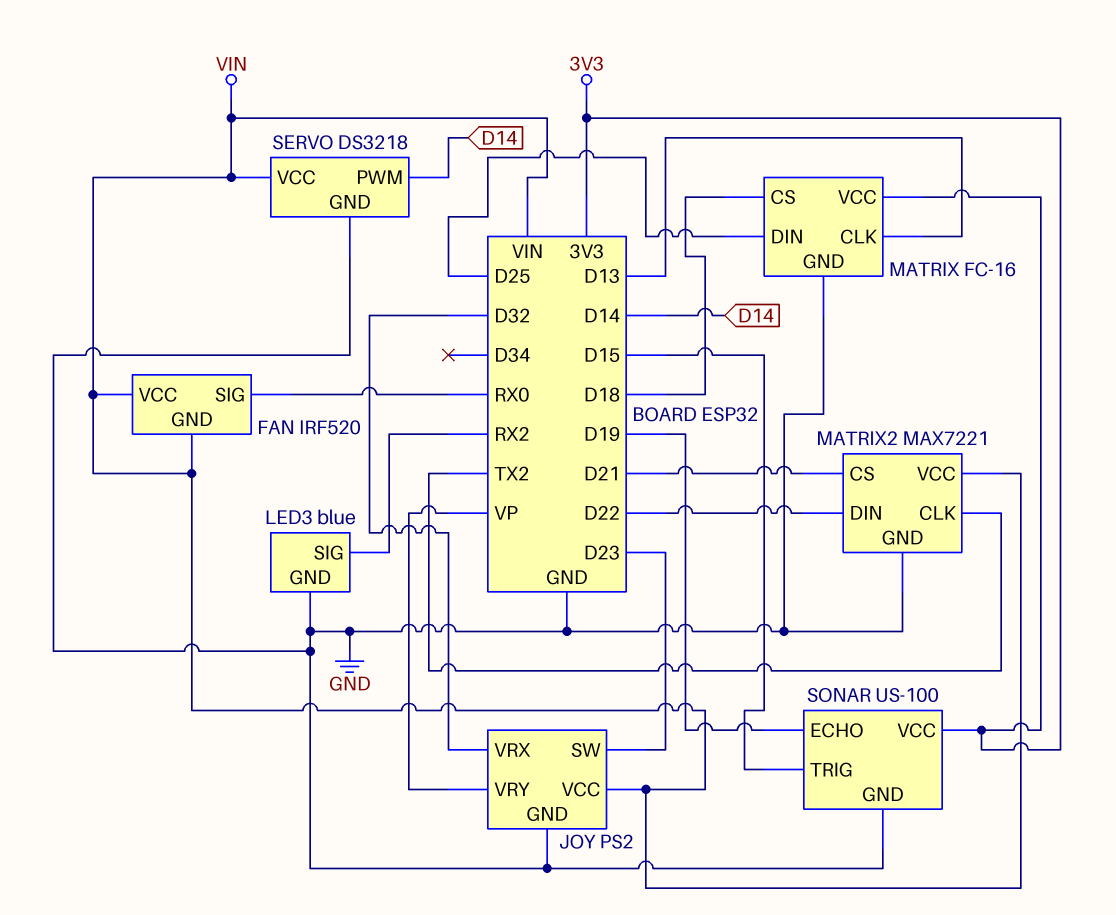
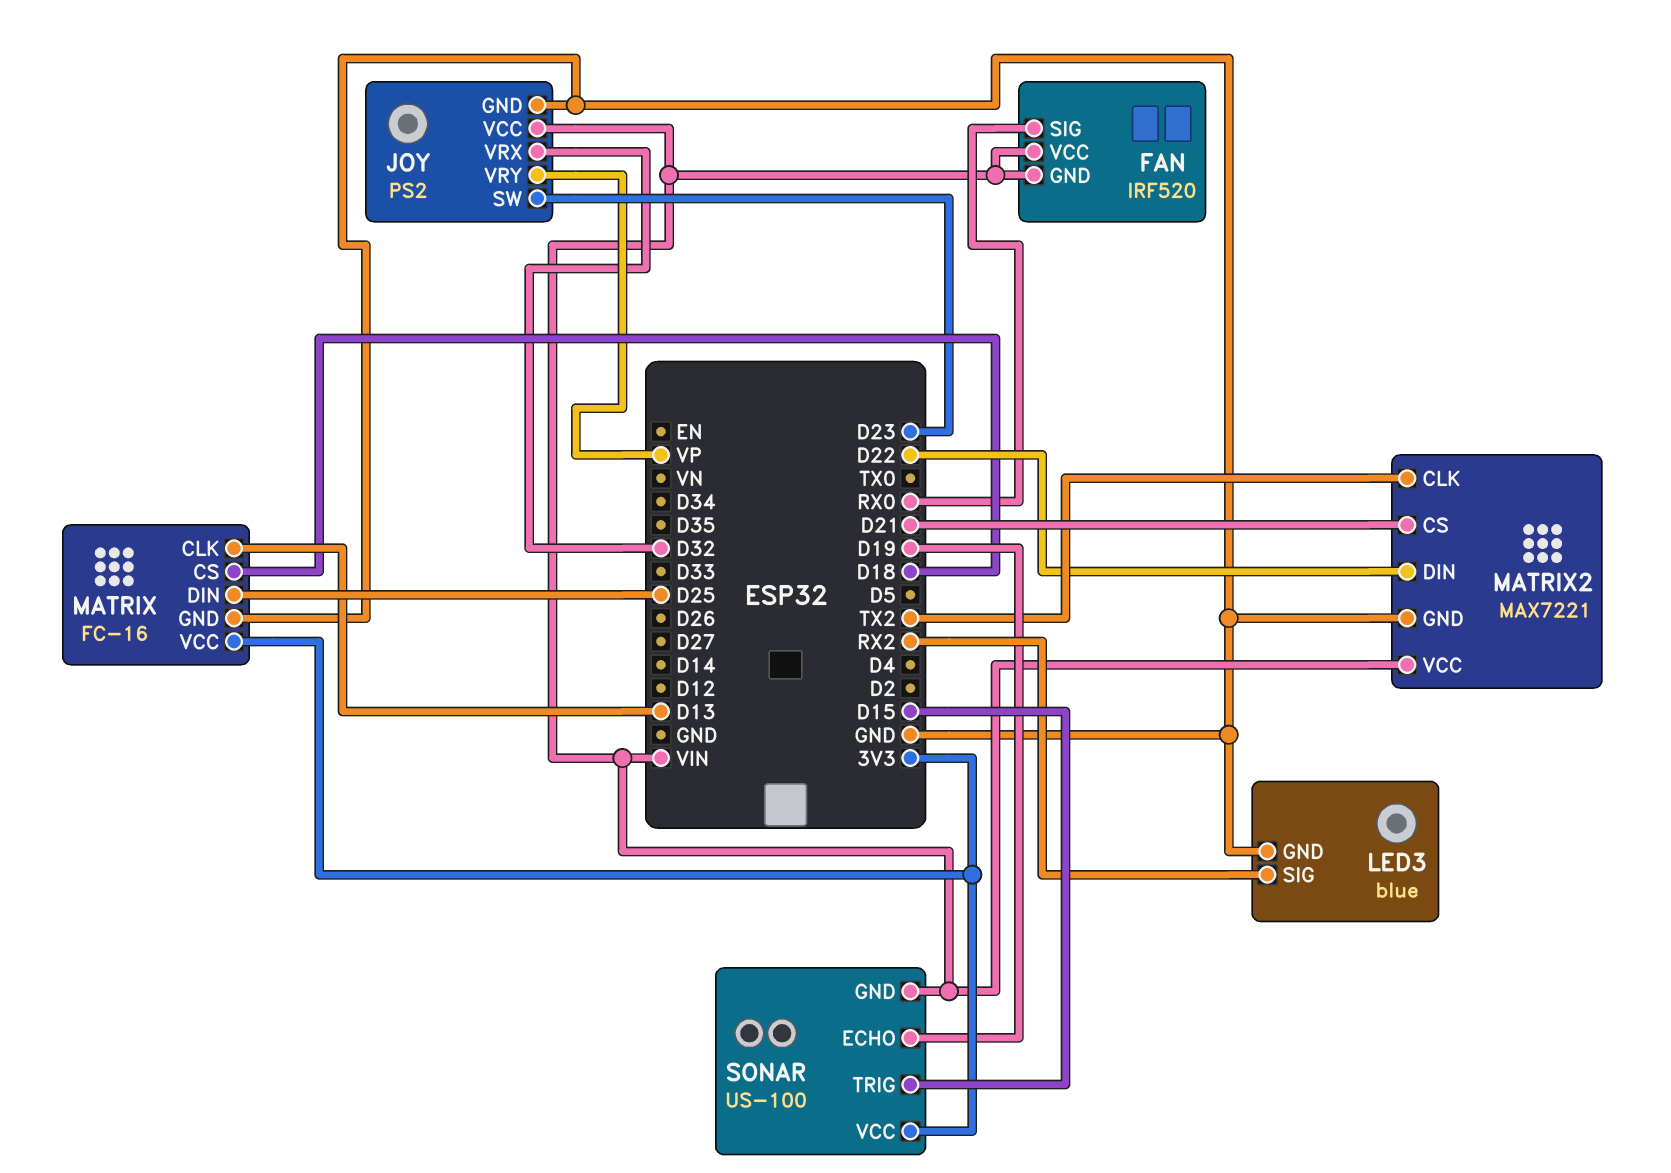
SERVO: DS3218 -> none
SERVO pin GND: GND -> none
SERVO pin PWM: D14 -> none
SERVO pin VCC: VIN -> none
SONAR pin GND: GND -> VIN

